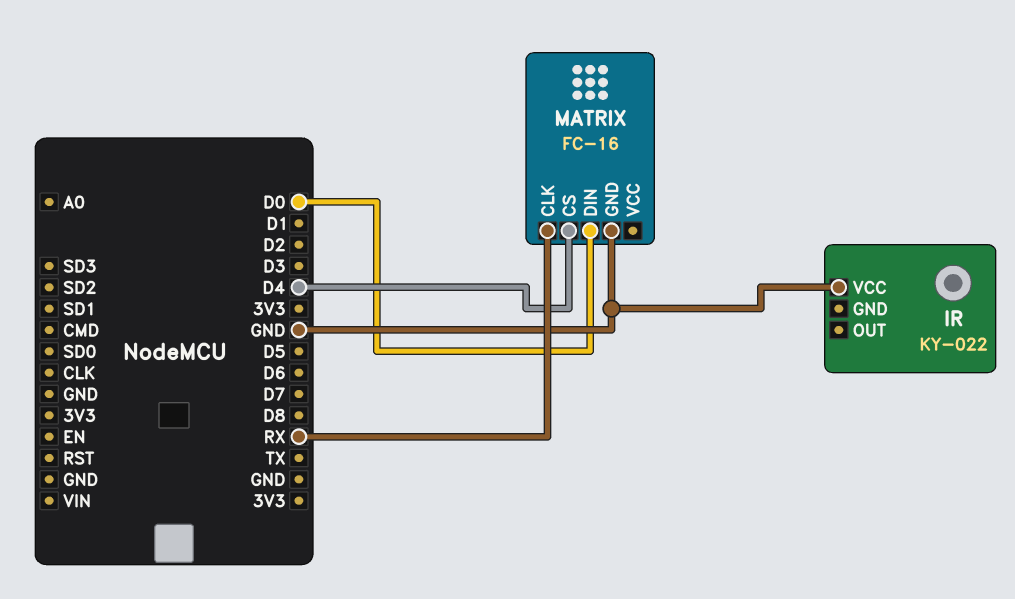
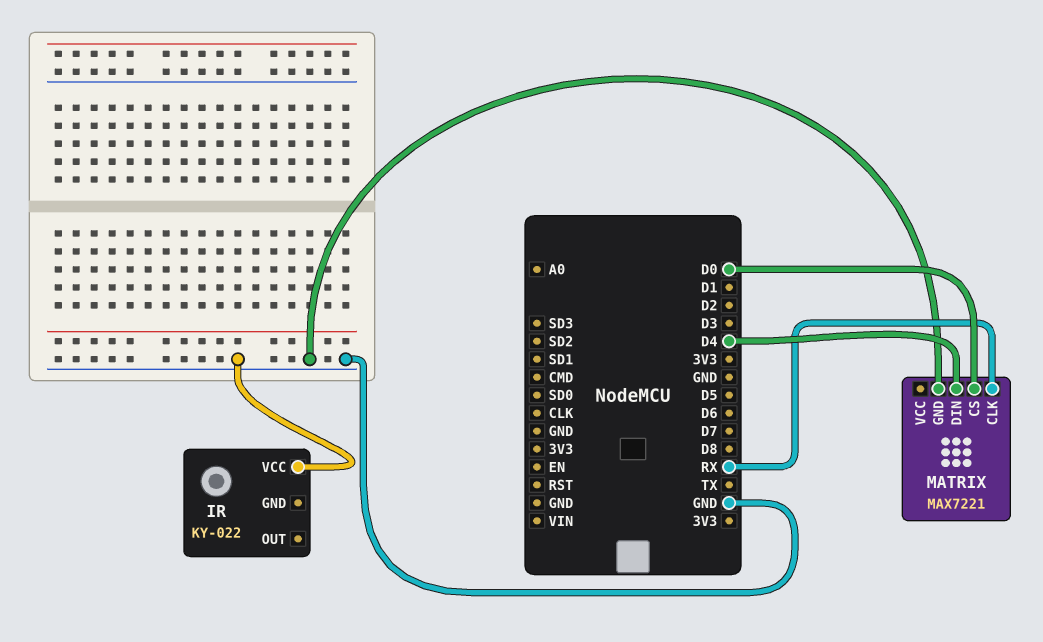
MATRIX: FC-16 -> MAX7221
MATRIX pin CS: D4 -> D0
MATRIX pin DIN: D0 -> D4

